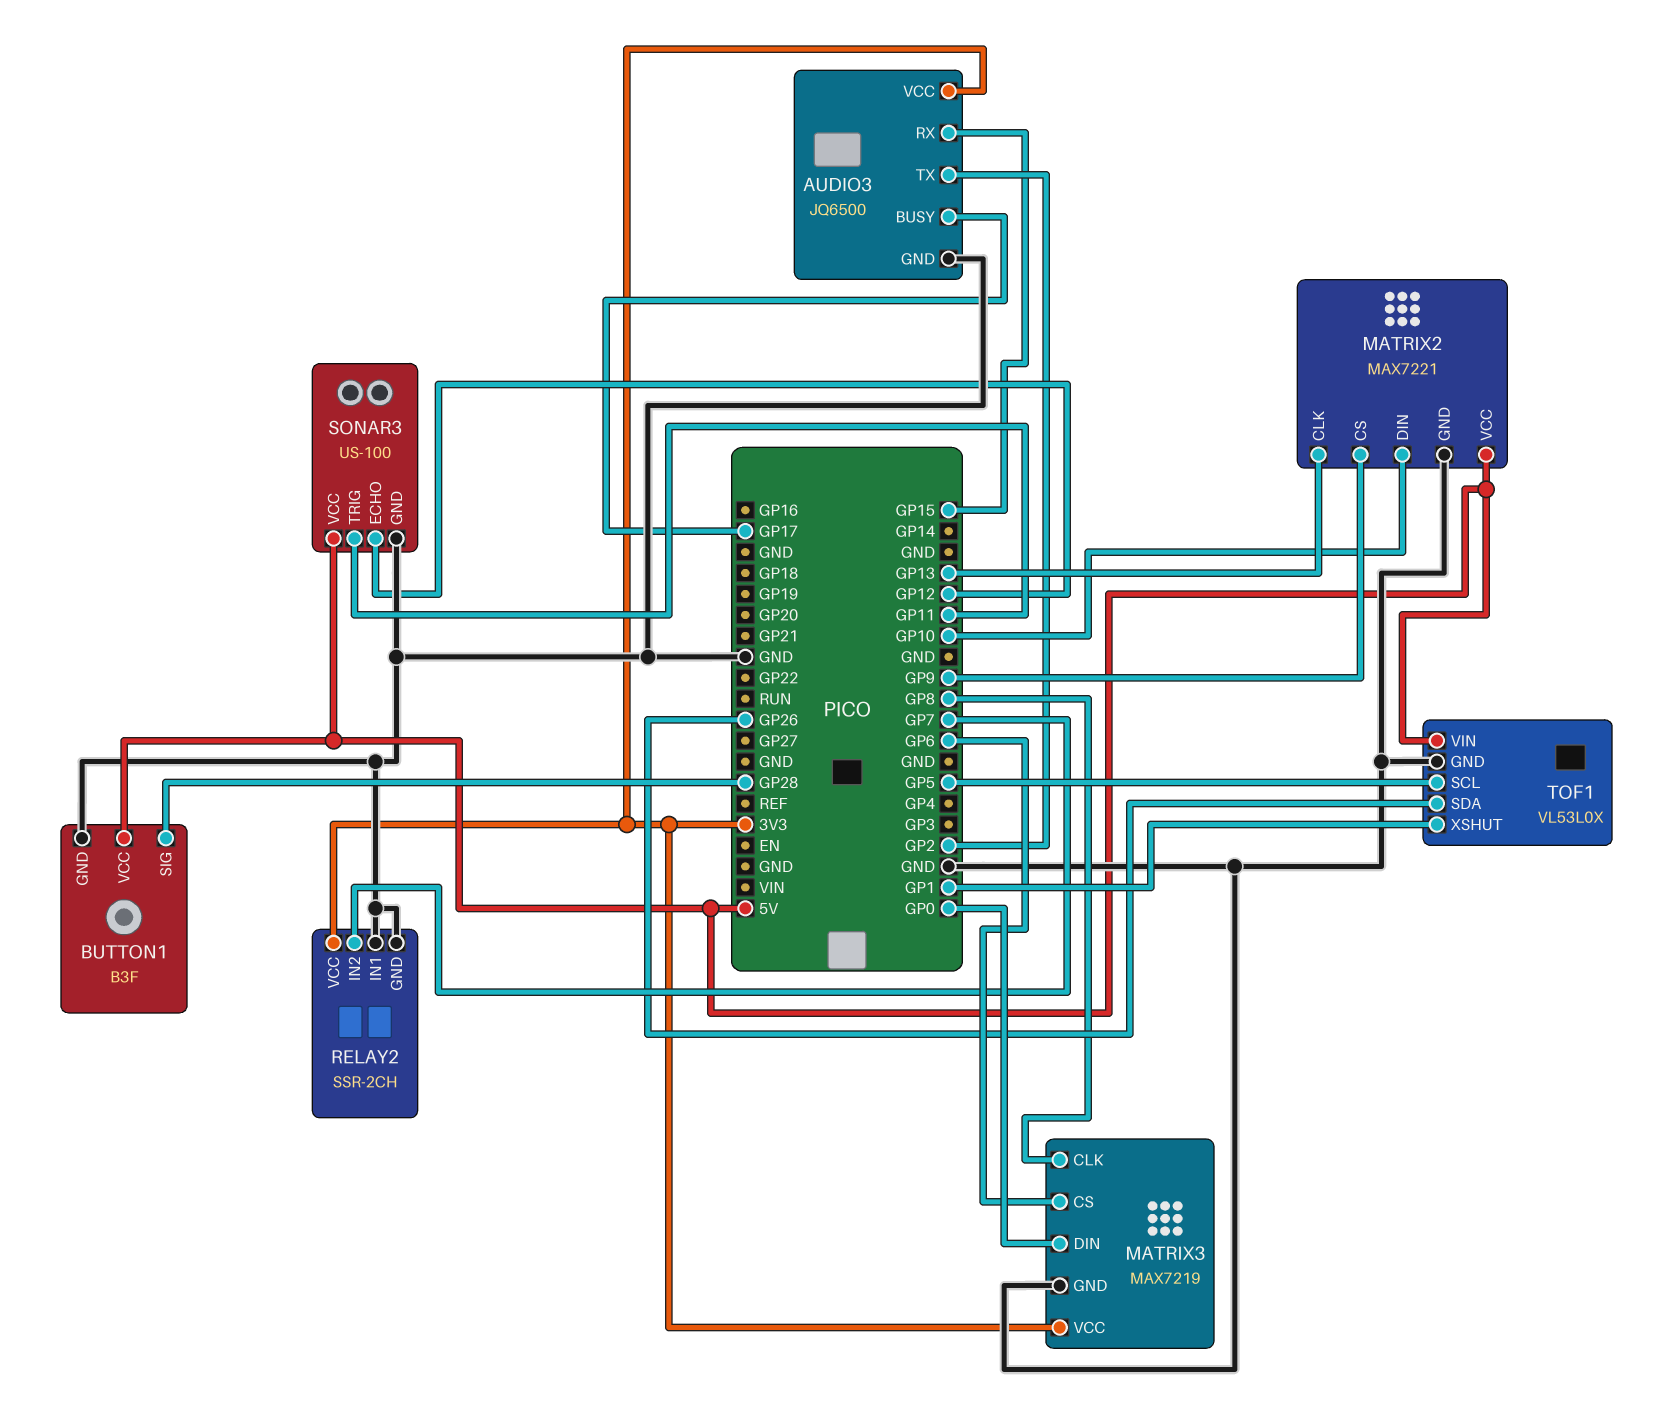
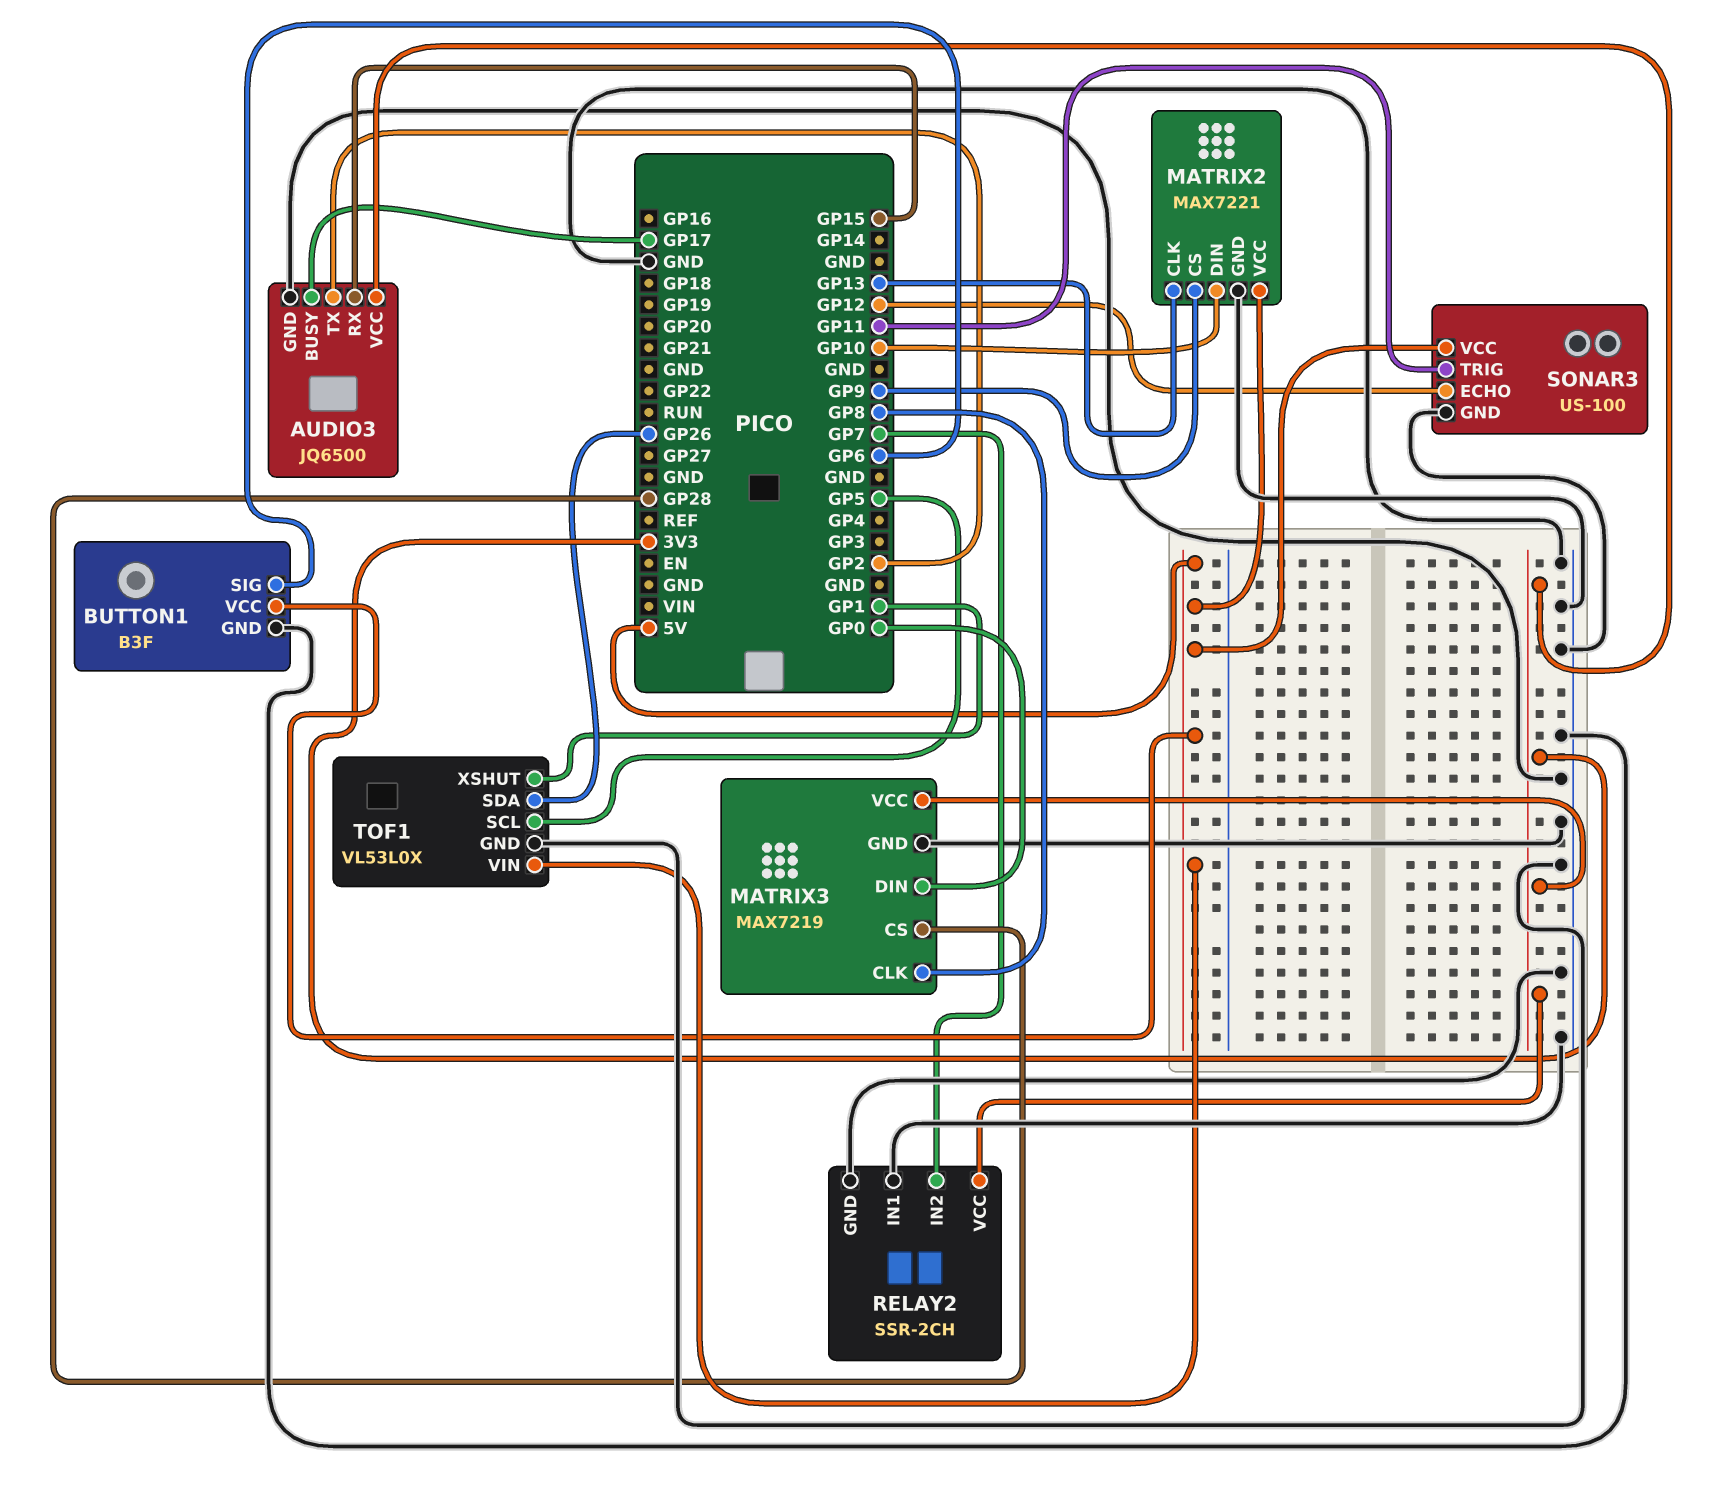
BUTTON1 pin SIG: GP28 -> GP6
MATRIX3 pin CS: GP6 -> GP28

